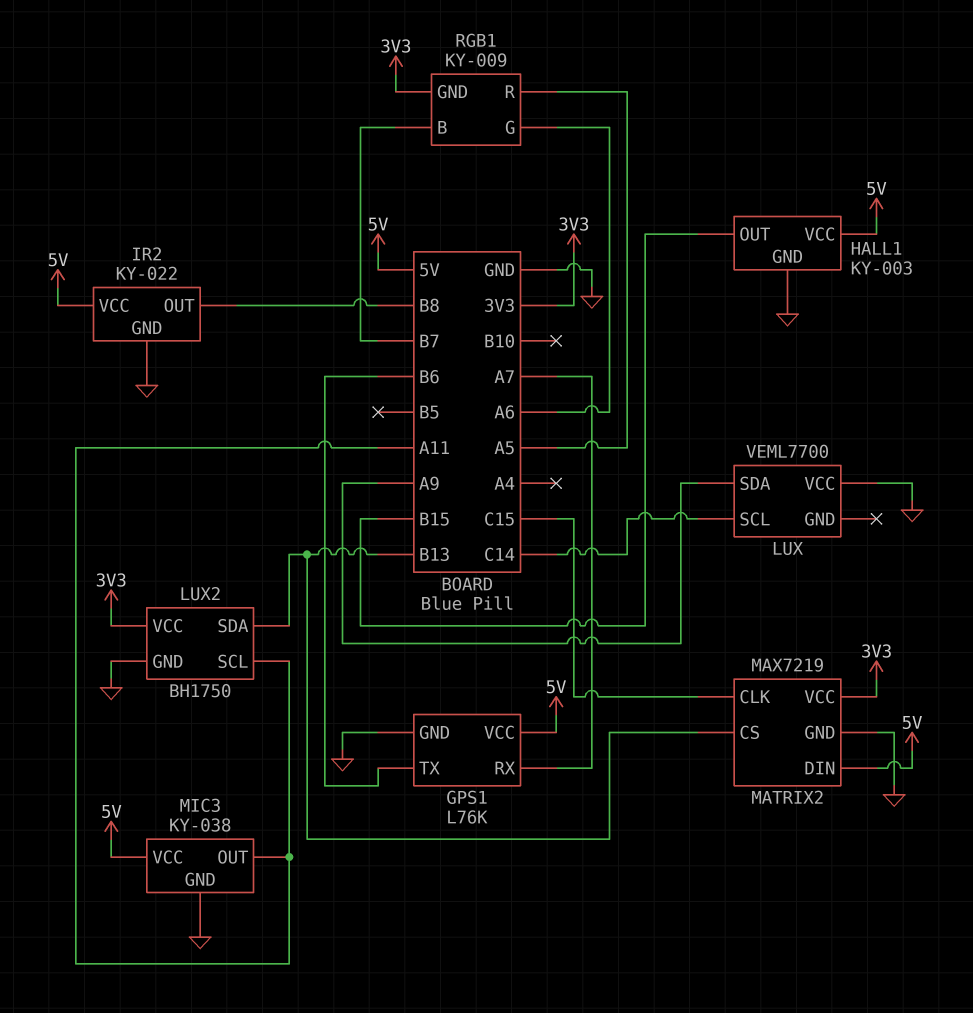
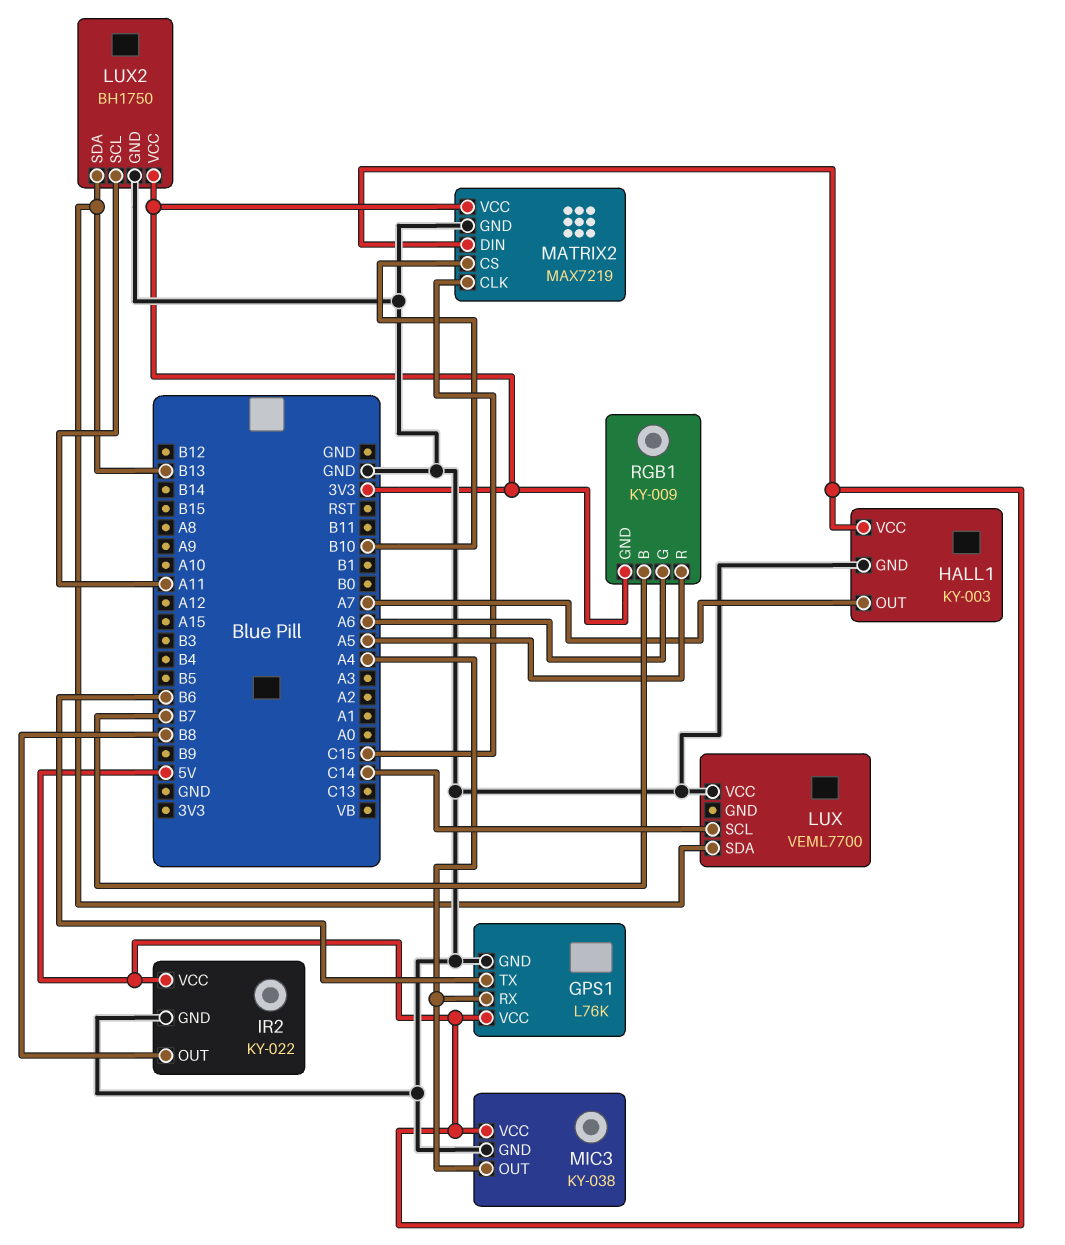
GPS1 pin RX: A7 -> A4
HALL1 pin OUT: B15 -> A7
LUX pin SDA: A9 -> B13
MATRIX2 pin CS: B13 -> B10
MIC3 pin OUT: A11 -> A4

